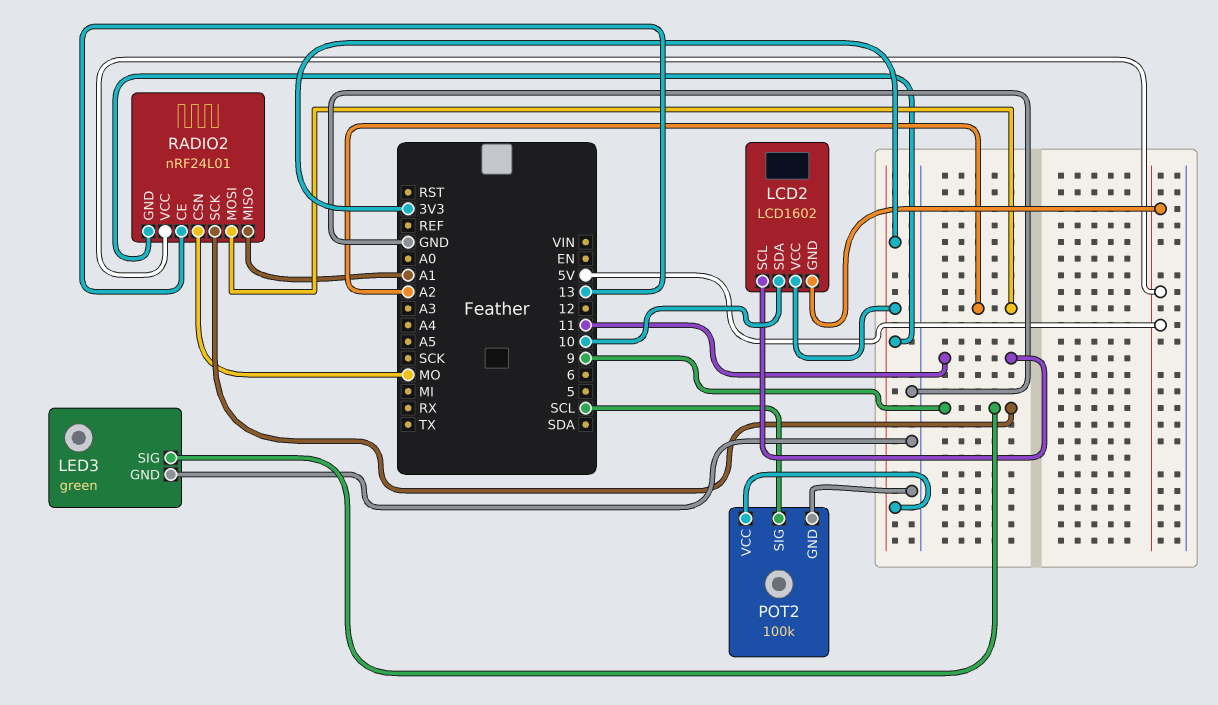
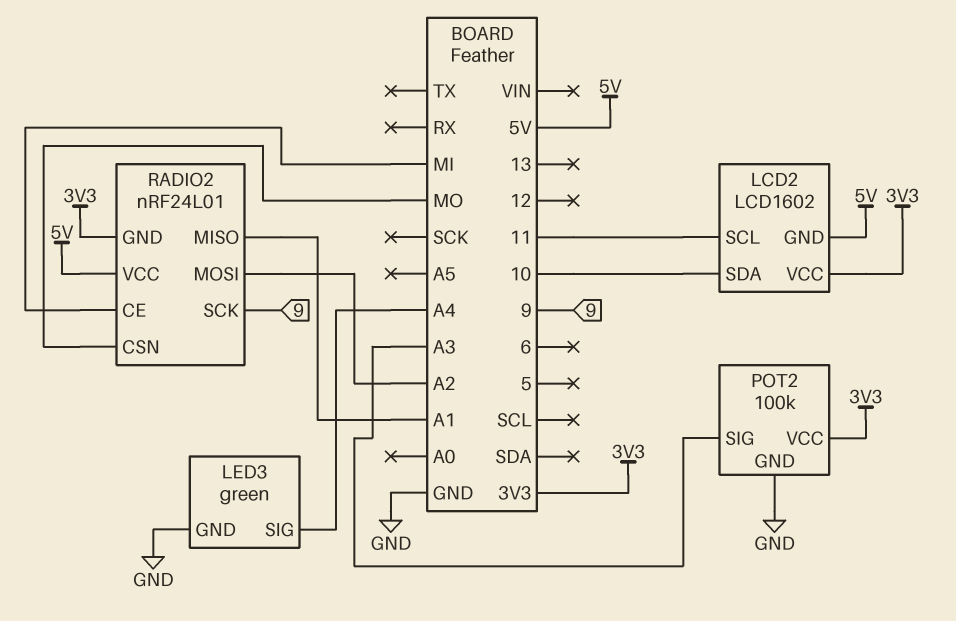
LED3 pin SIG: 9 -> A4
POT2 pin SIG: SCL -> A3
RADIO2 pin CE: 13 -> MI

